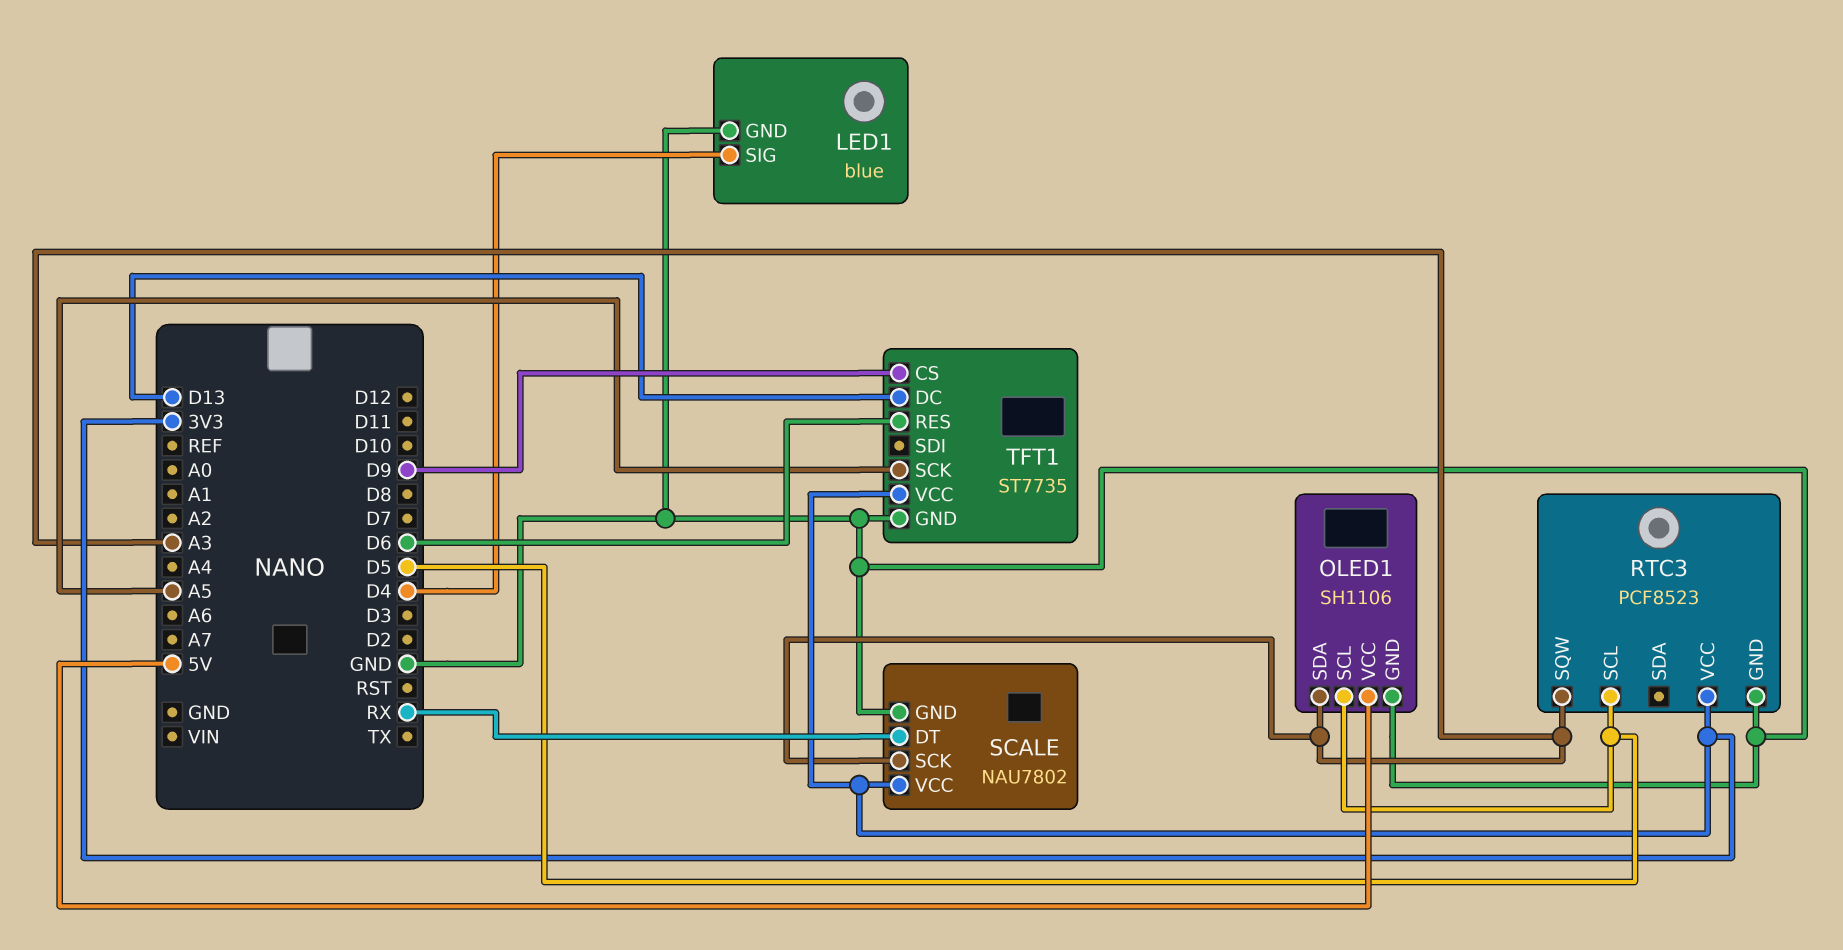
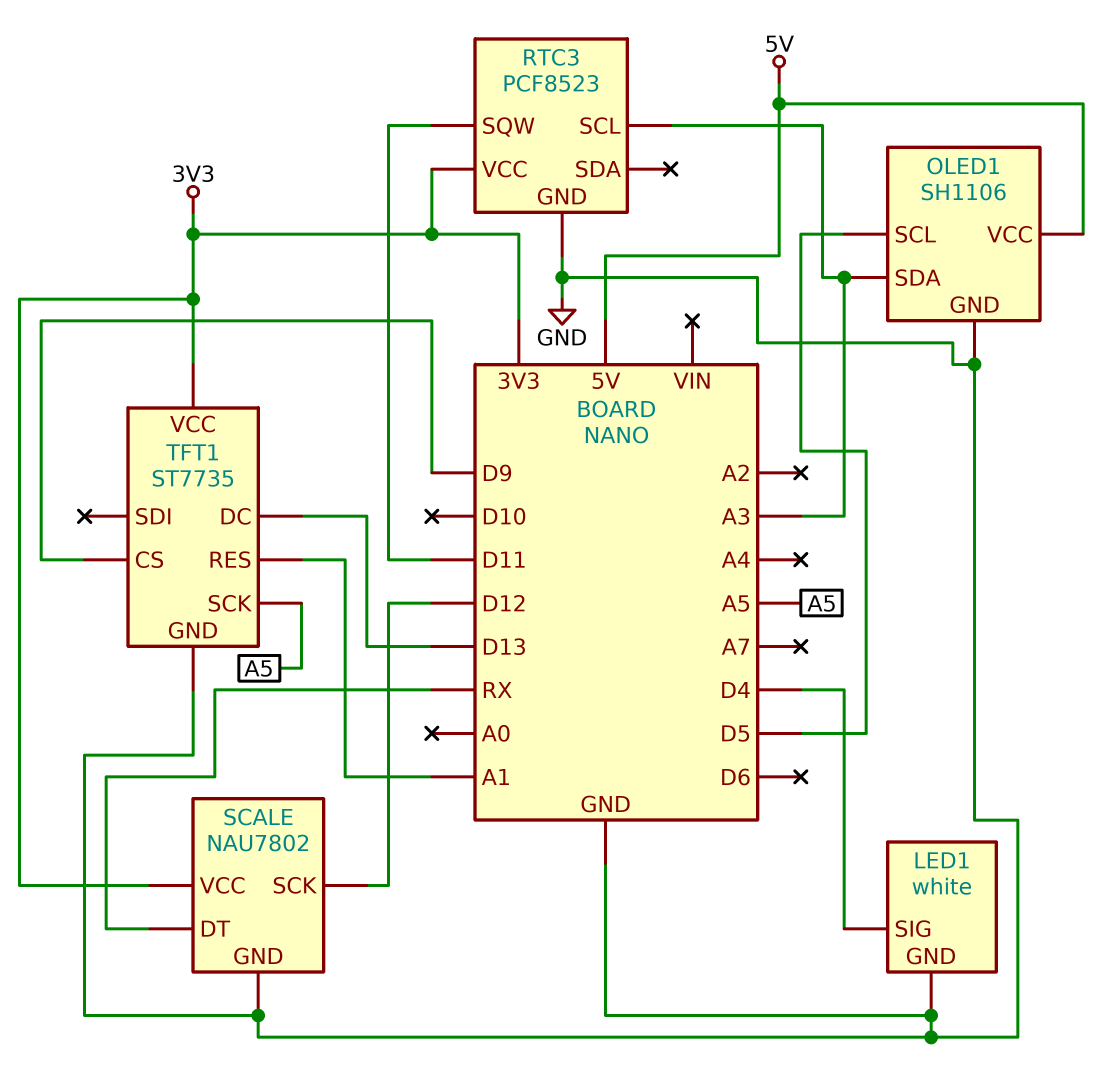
LED1: blue -> white
RTC3 pin SCL: D5 -> A3
RTC3 pin SQW: A3 -> D11
SCALE pin SCK: A3 -> D12
TFT1 pin RES: D6 -> A1

